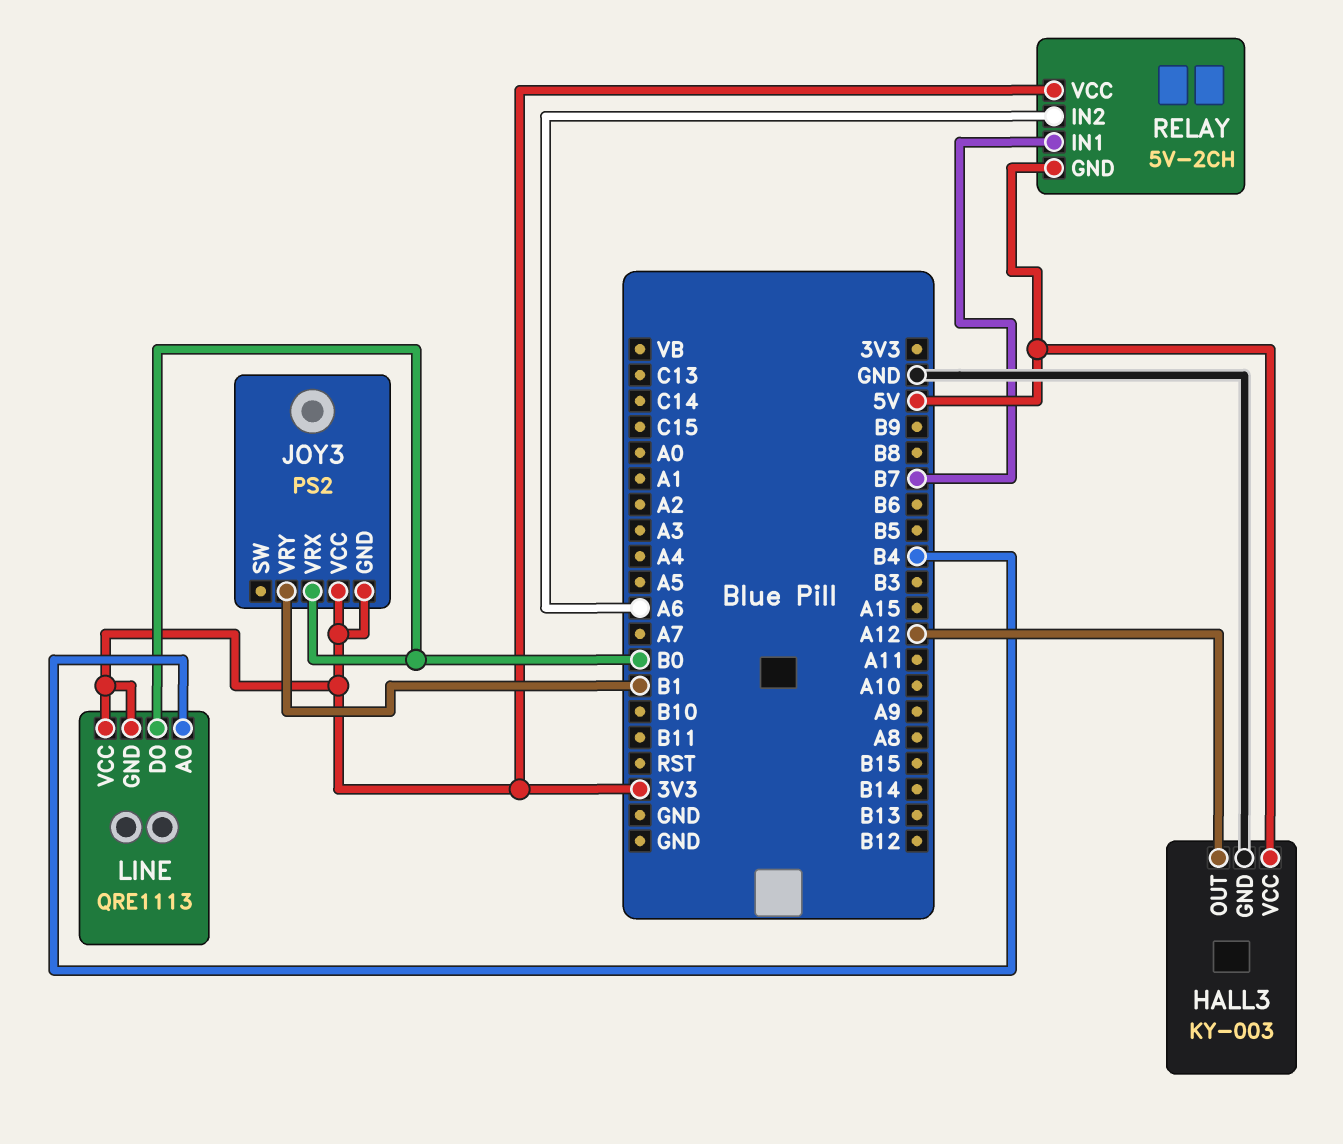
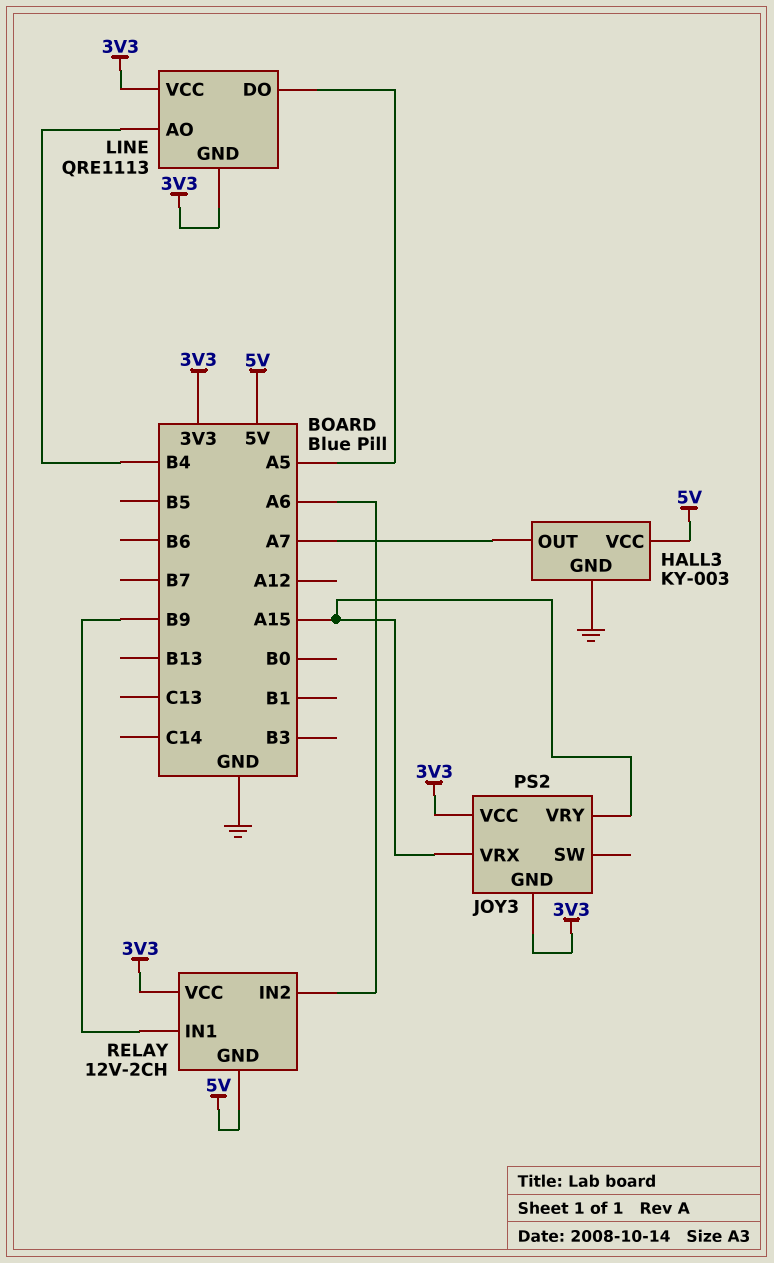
HALL3 pin OUT: A12 -> A7
JOY3 pin VRX: B0 -> A15
JOY3 pin VRY: B1 -> A15
LINE pin DO: B0 -> A5
RELAY: 5V-2CH -> 12V-2CH
RELAY pin IN1: B7 -> B9

